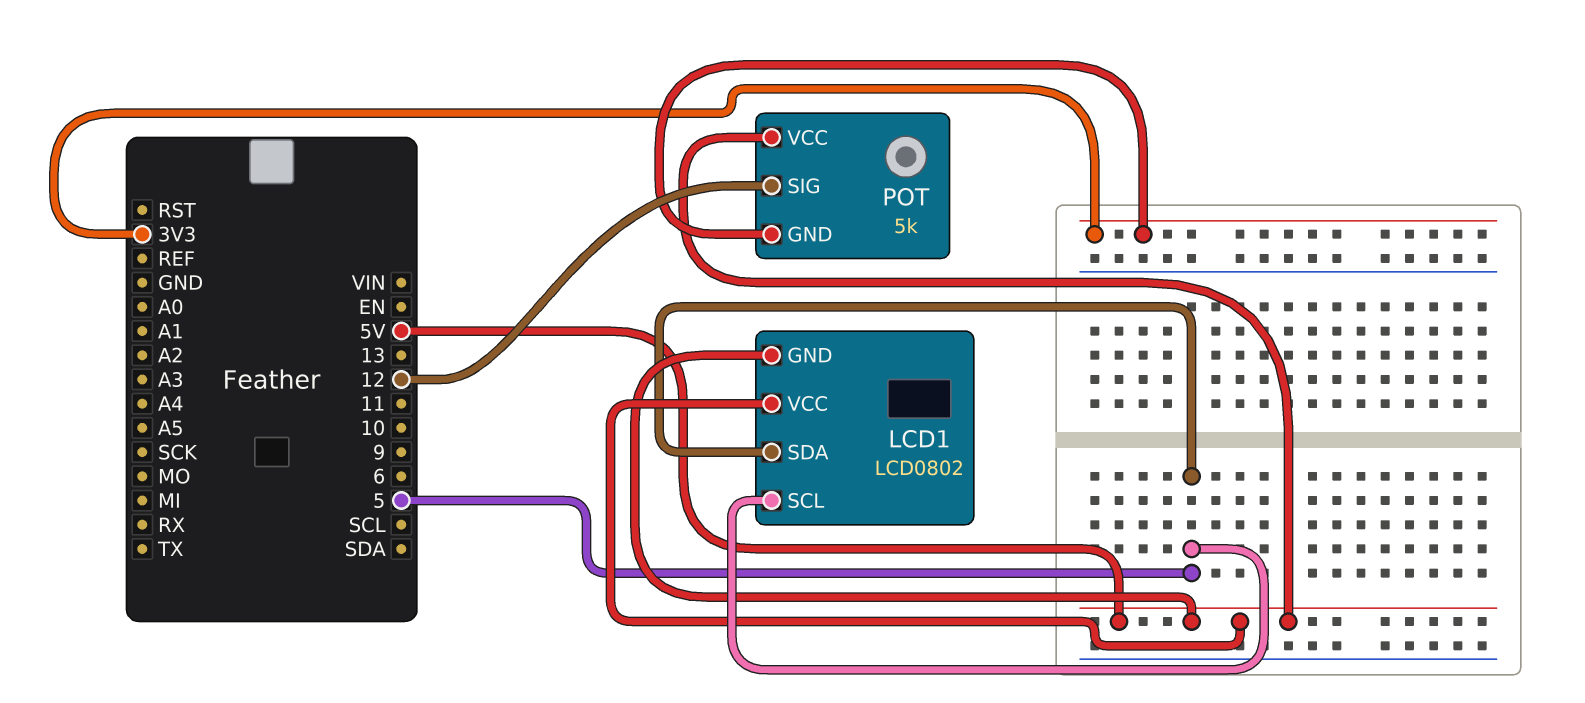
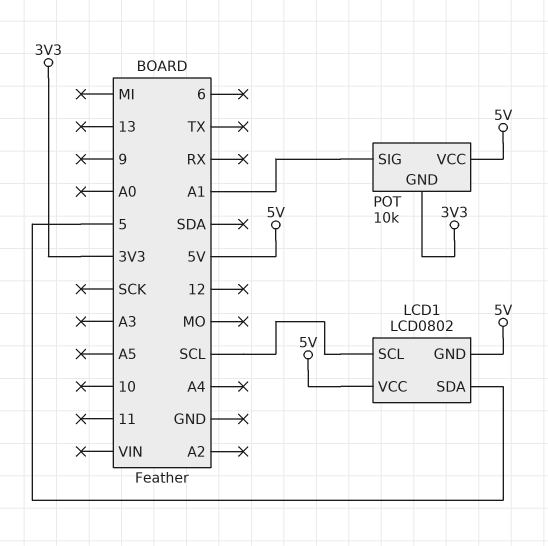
LCD1 pin SCL: 5 -> SCL
POT: 5k -> 10k
POT pin SIG: 12 -> A1

